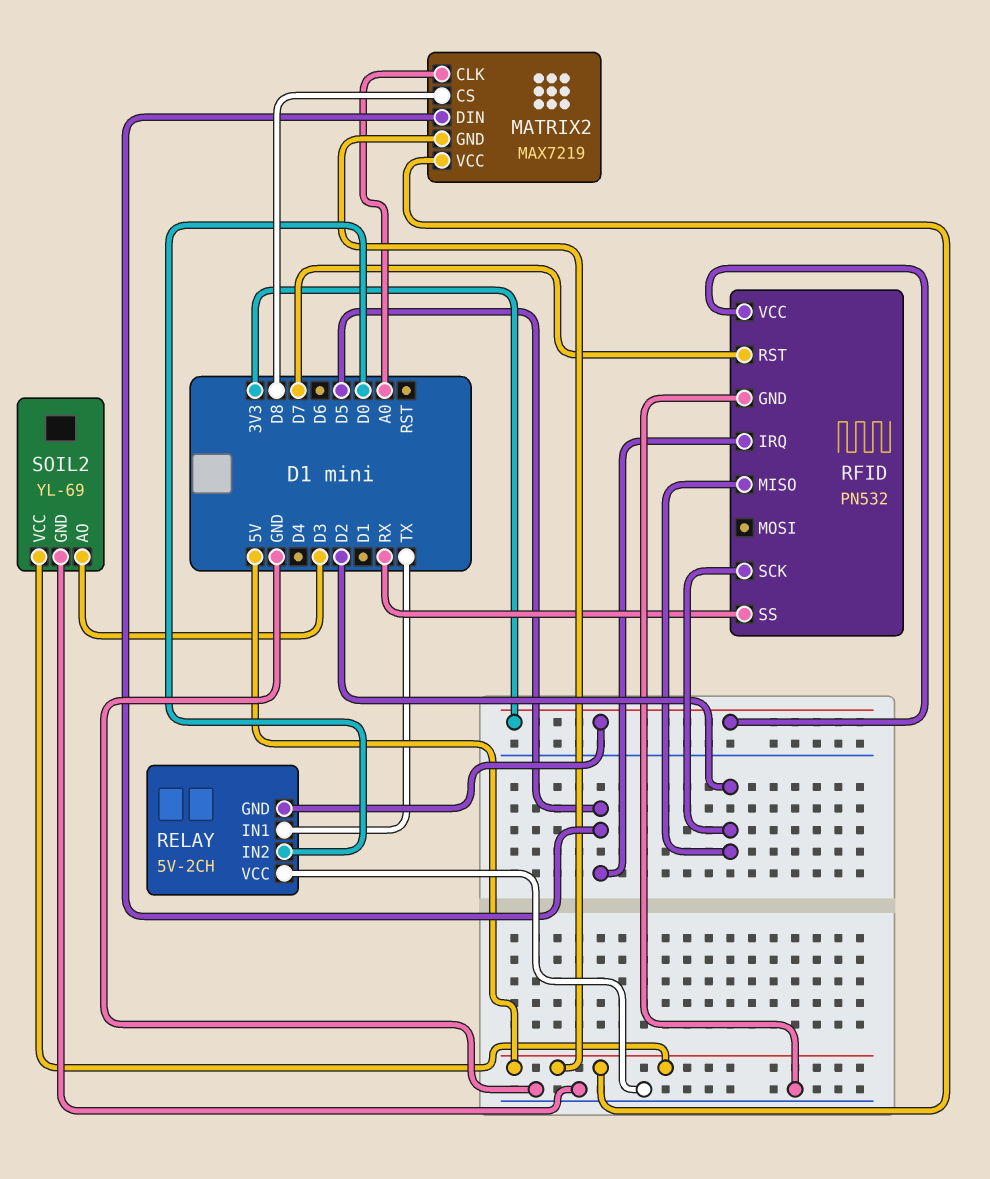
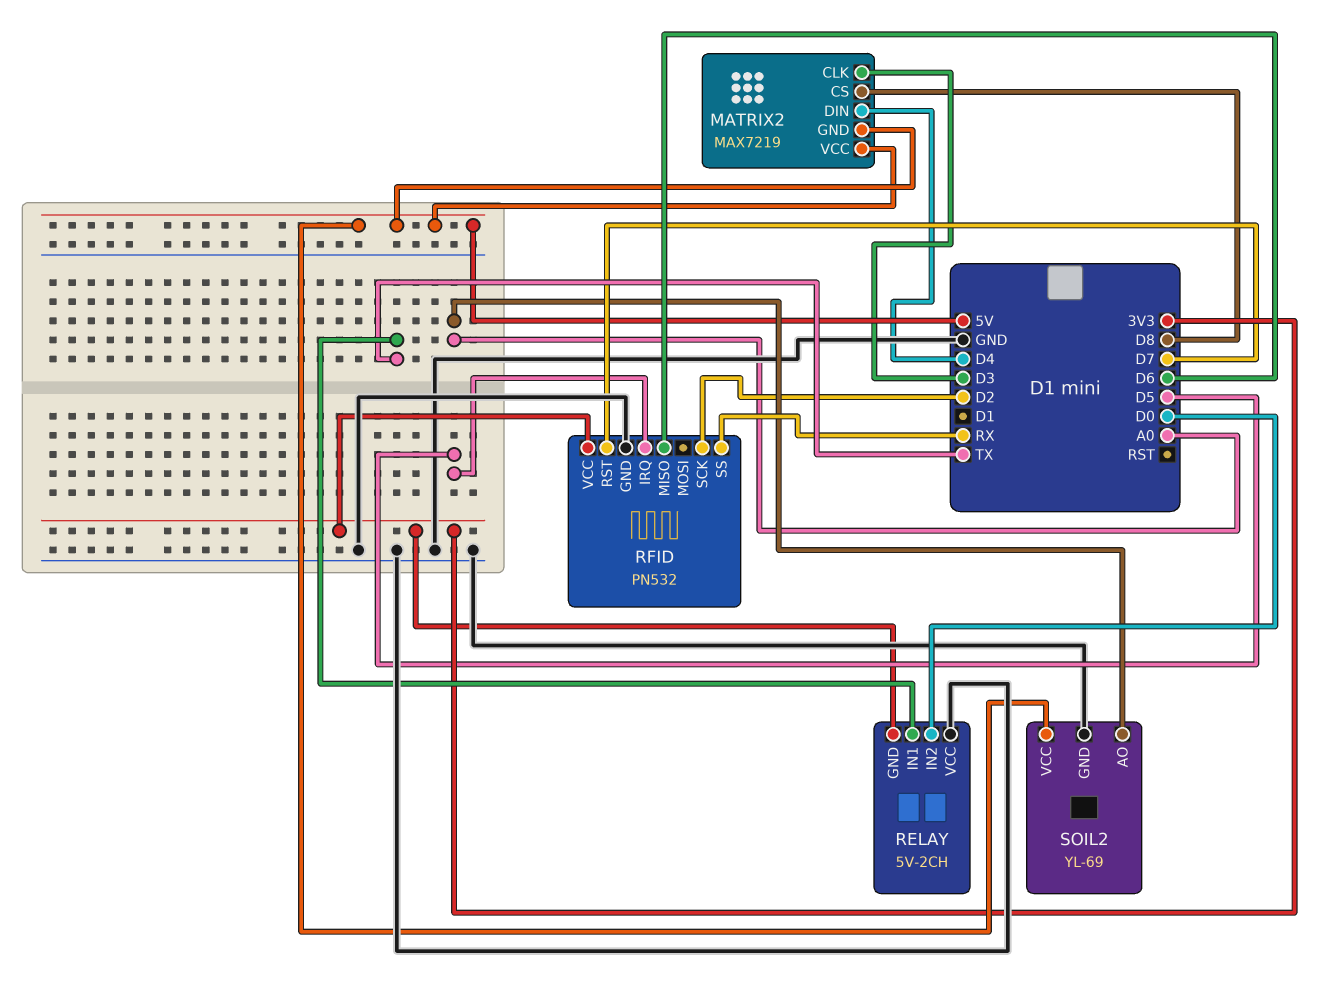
MATRIX2 pin CLK: A0 -> D3
MATRIX2 pin DIN: D5 -> D4
RFID pin MISO: D2 -> D6
SOIL2 pin AO: D3 -> A0

